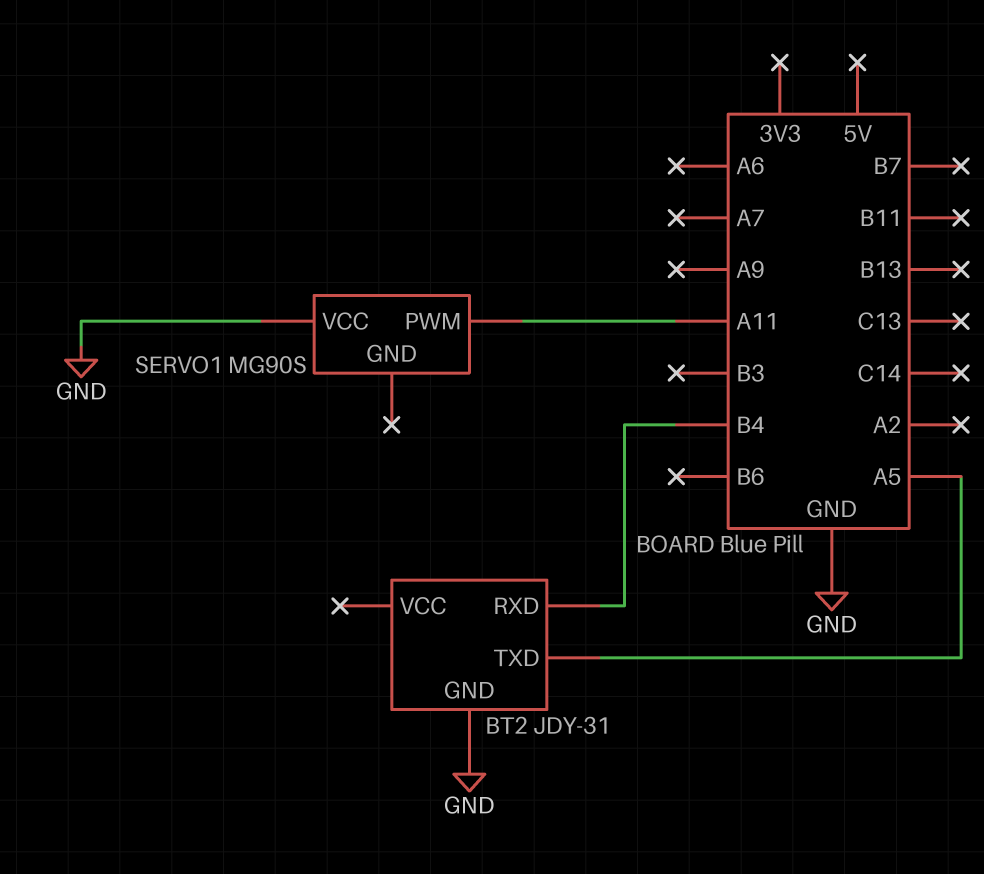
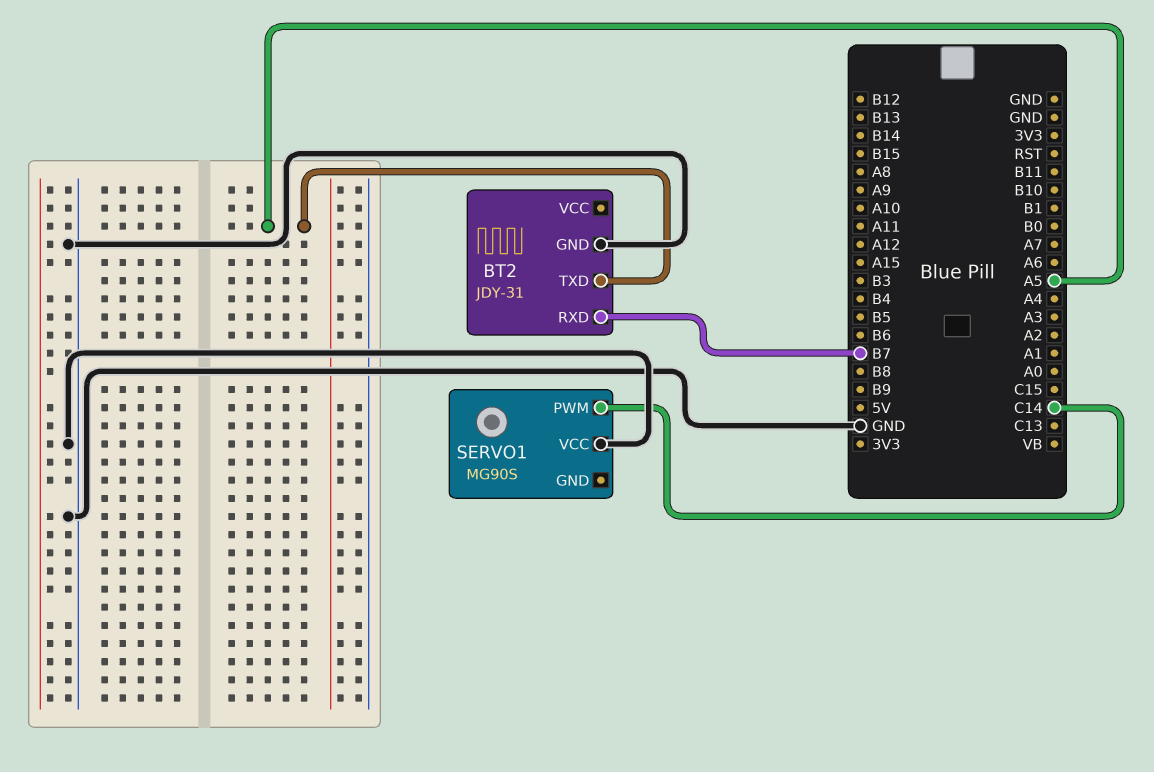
BT2 pin RXD: B4 -> B7
SERVO1 pin PWM: A11 -> C14

